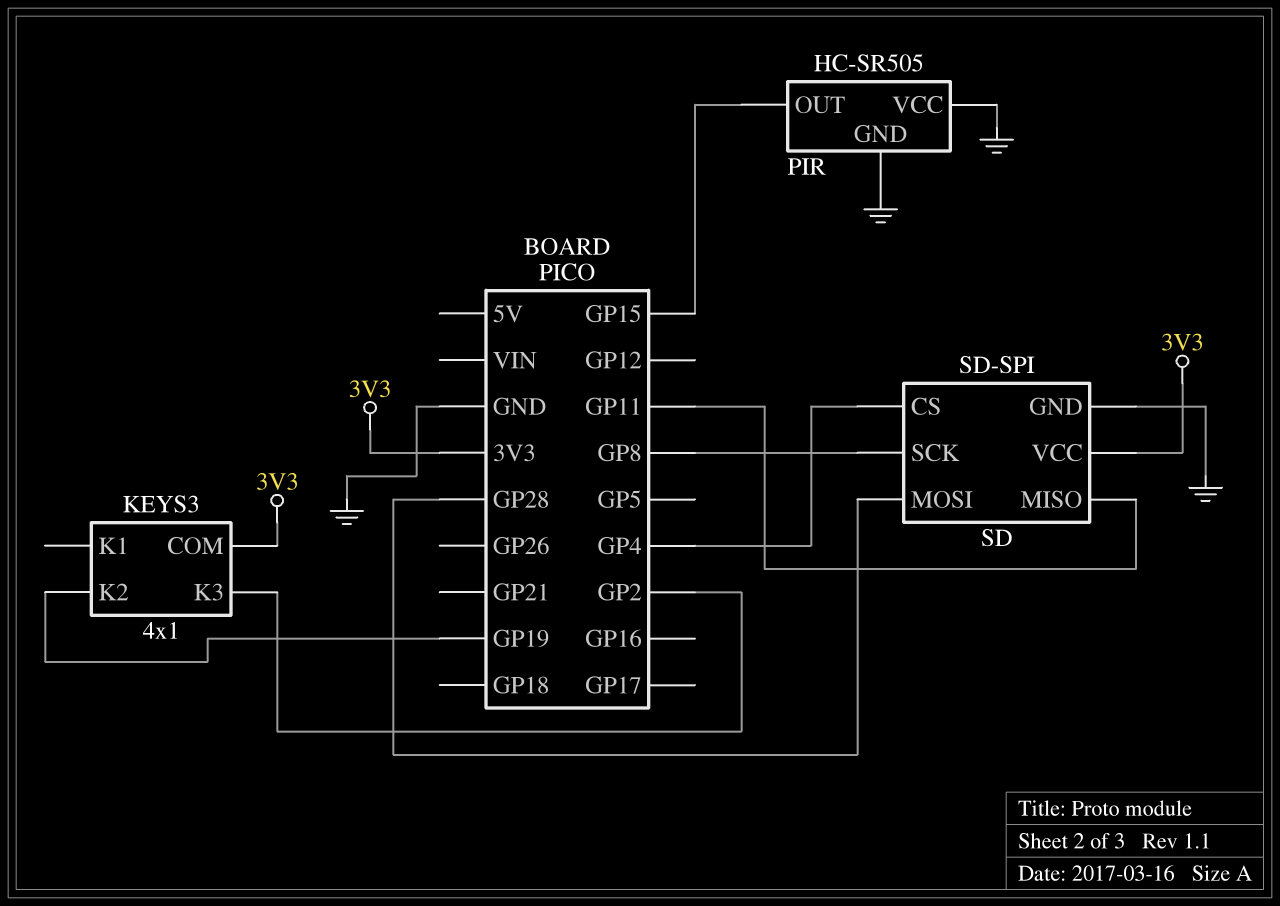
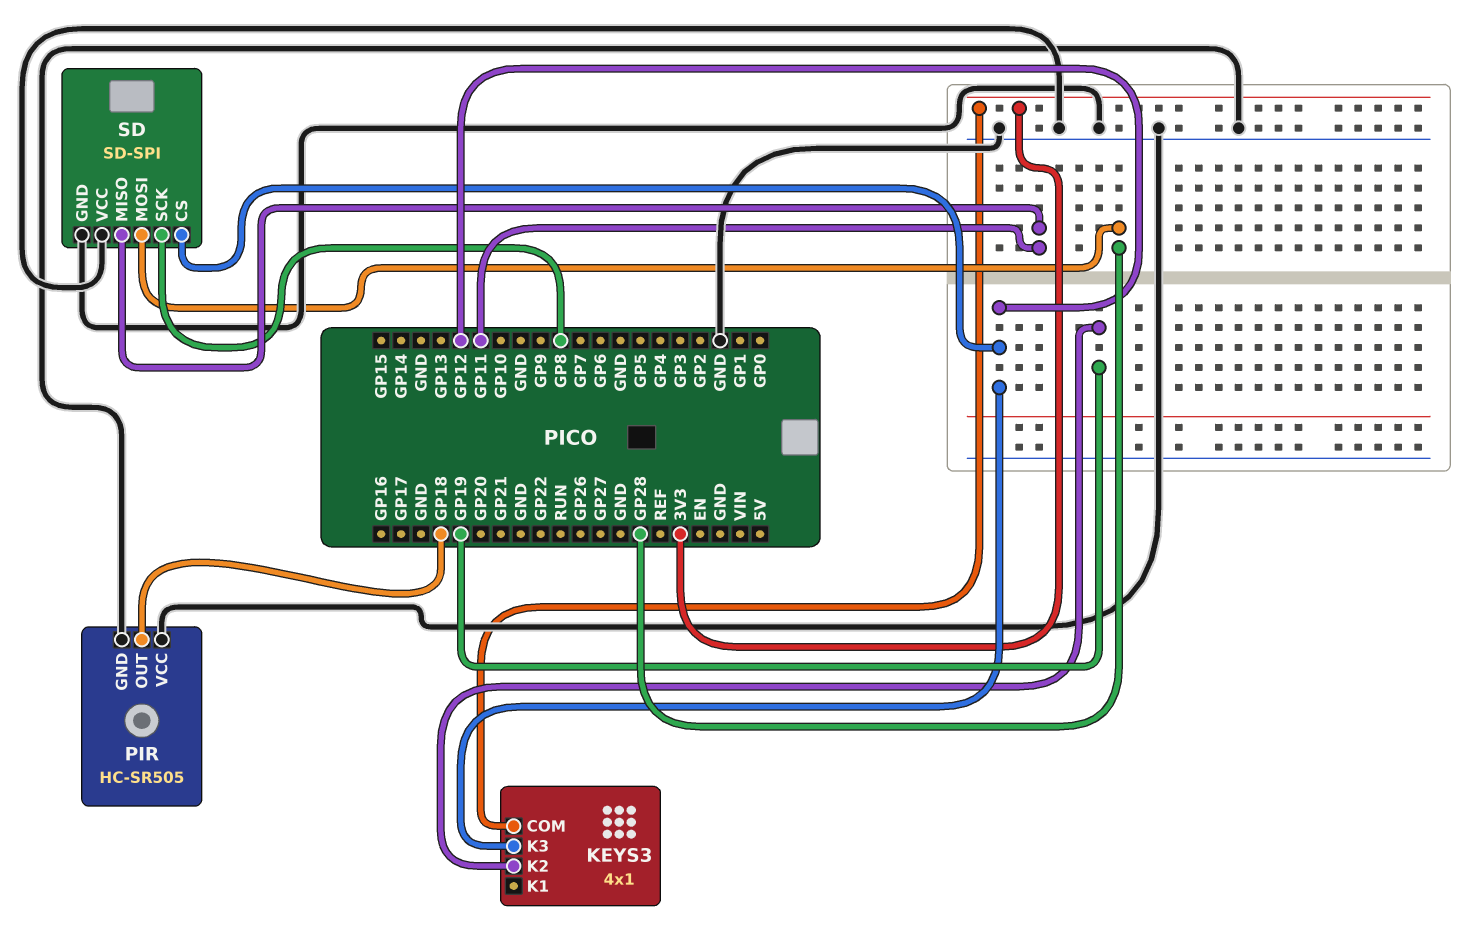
KEYS3 pin K3: GP2 -> GP12
PIR pin OUT: GP15 -> GP18
SD pin CS: GP4 -> GP12
SD pin VCC: 3V3 -> GND

